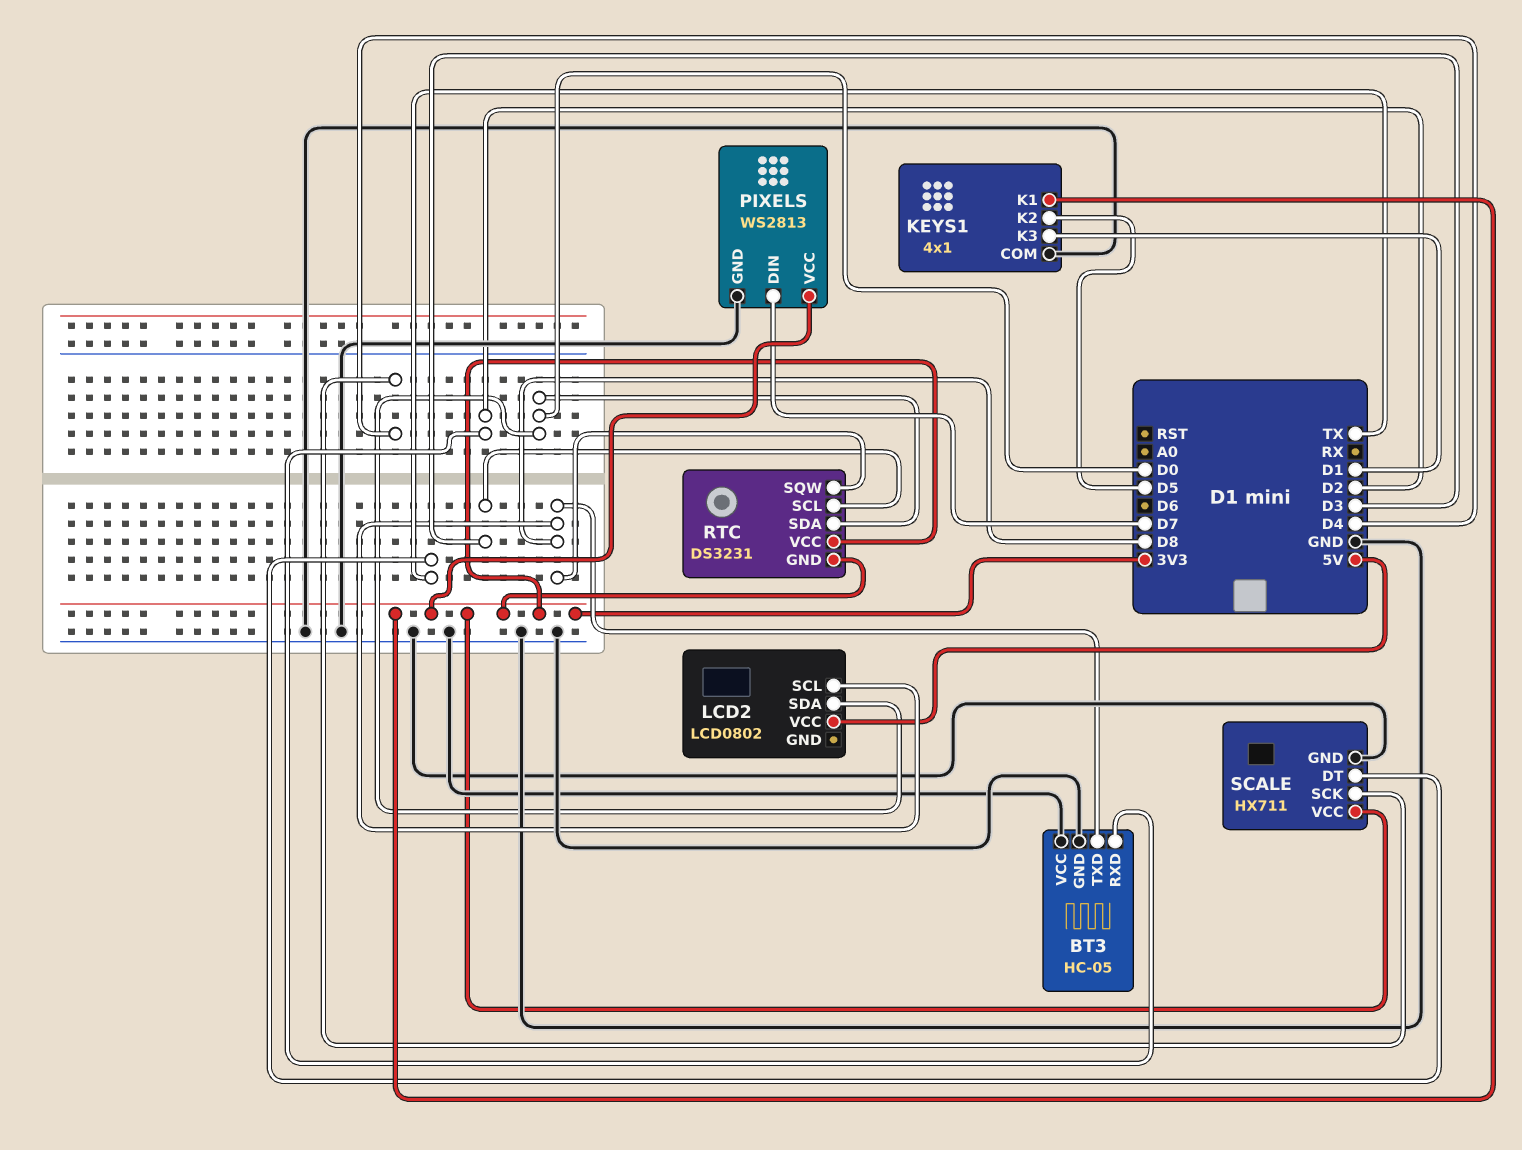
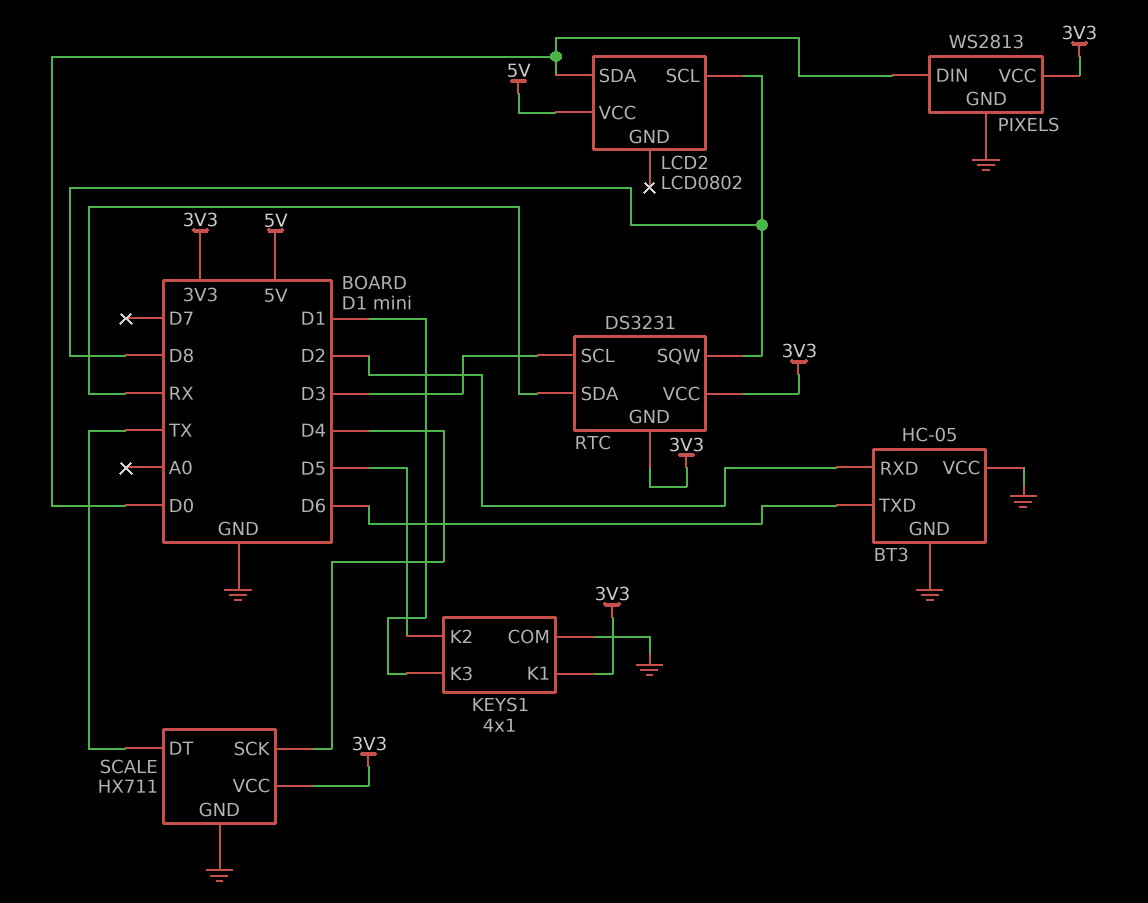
BT3 pin TXD: D8 -> D6
PIXELS pin DIN: D7 -> D0
RTC pin SDA: D0 -> RX

